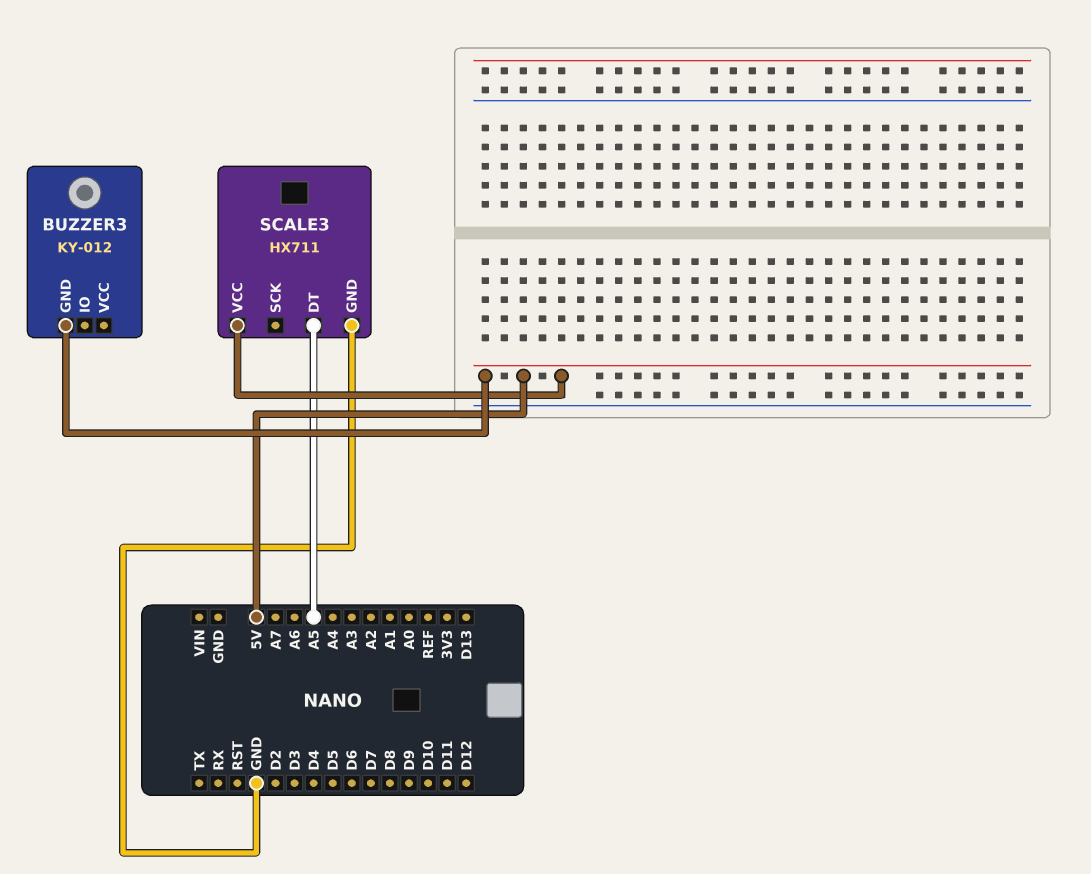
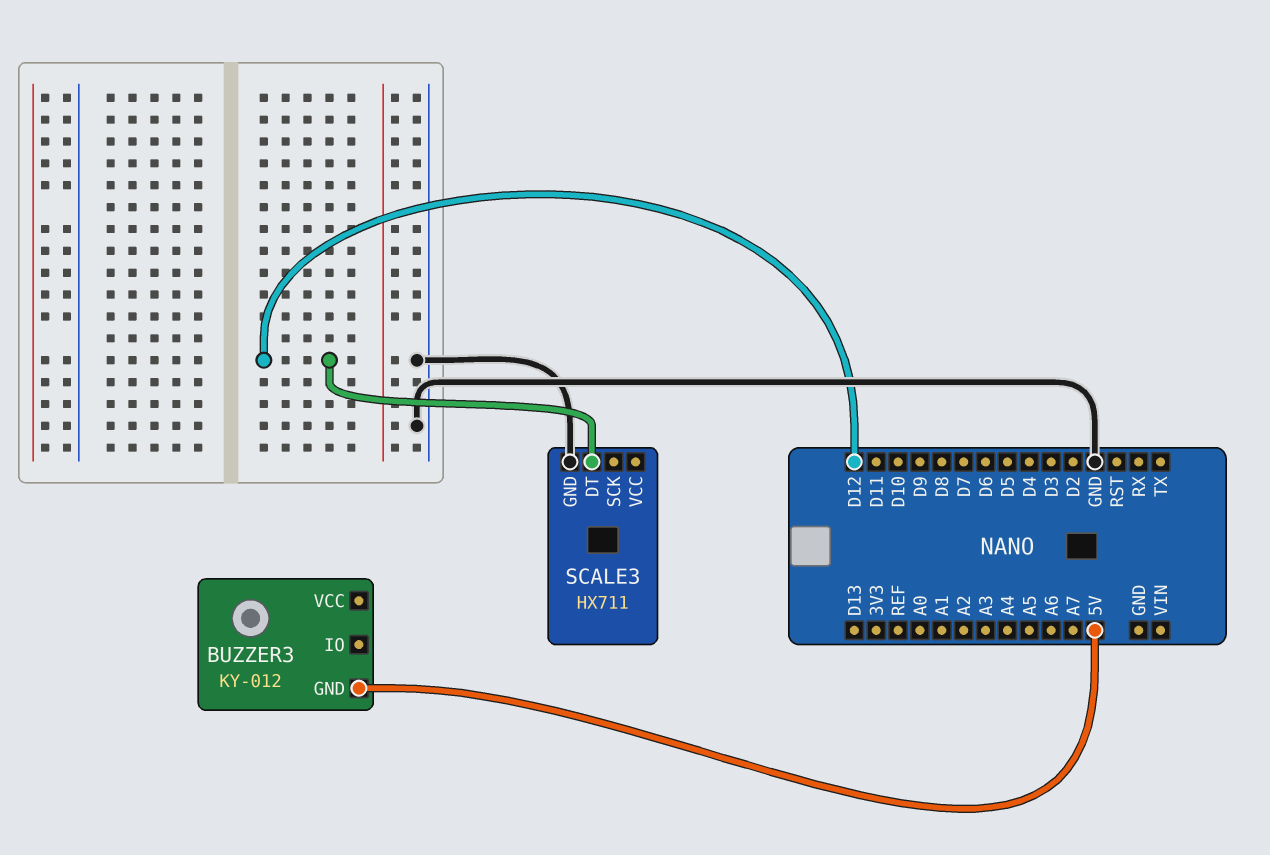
SCALE3 pin DT: A5 -> D12
SCALE3 pin VCC: 5V -> none

